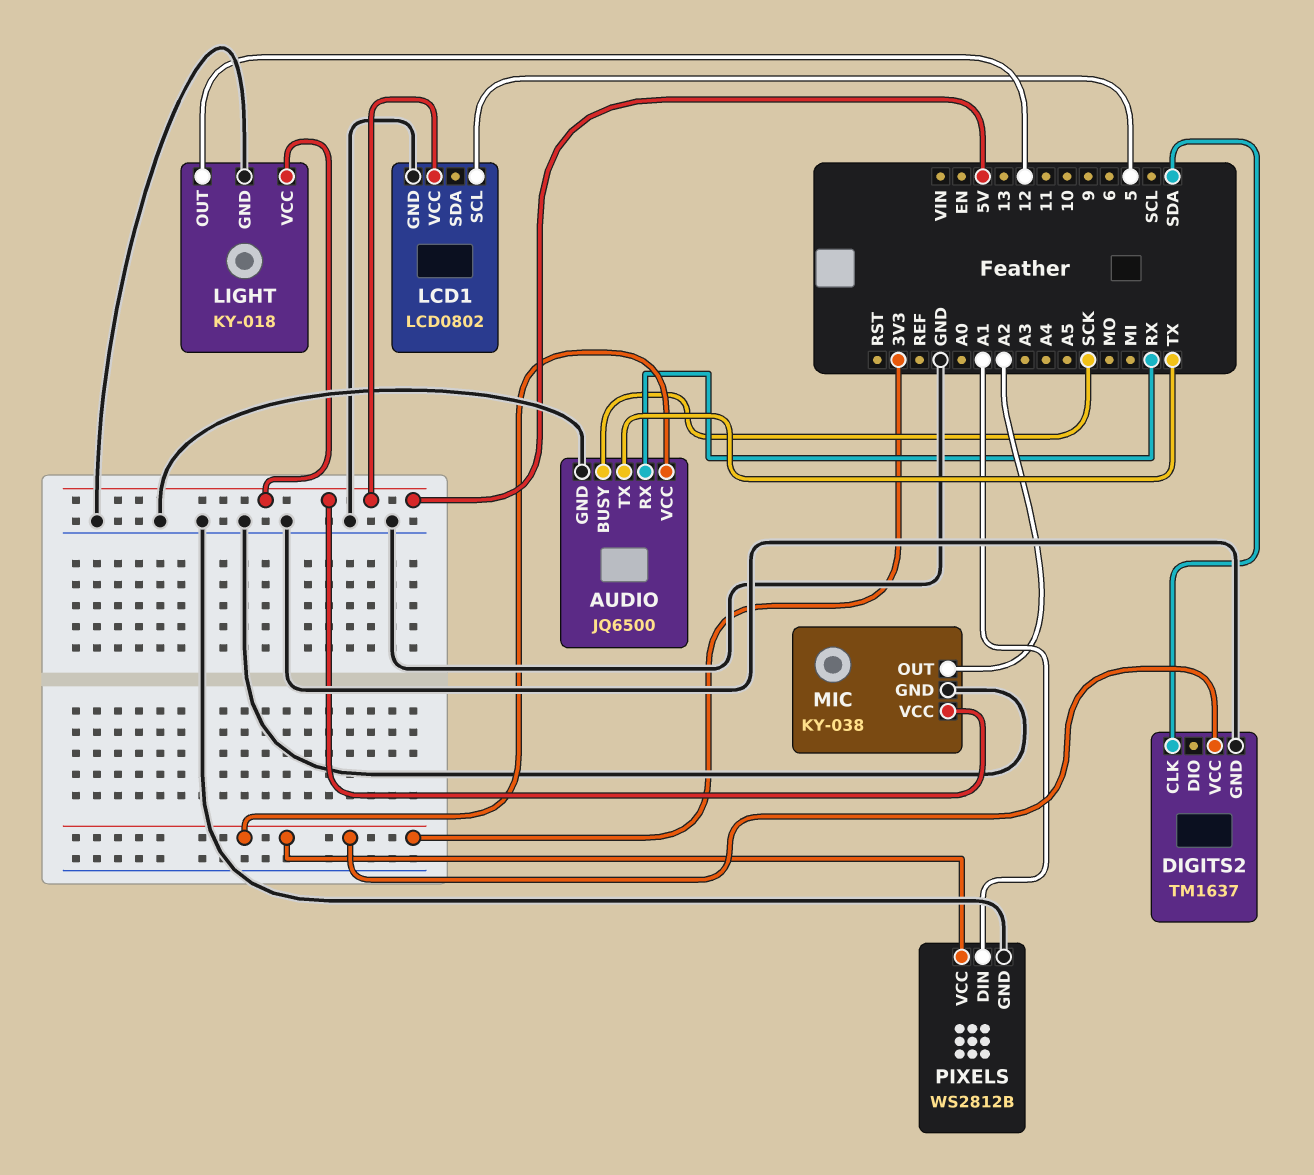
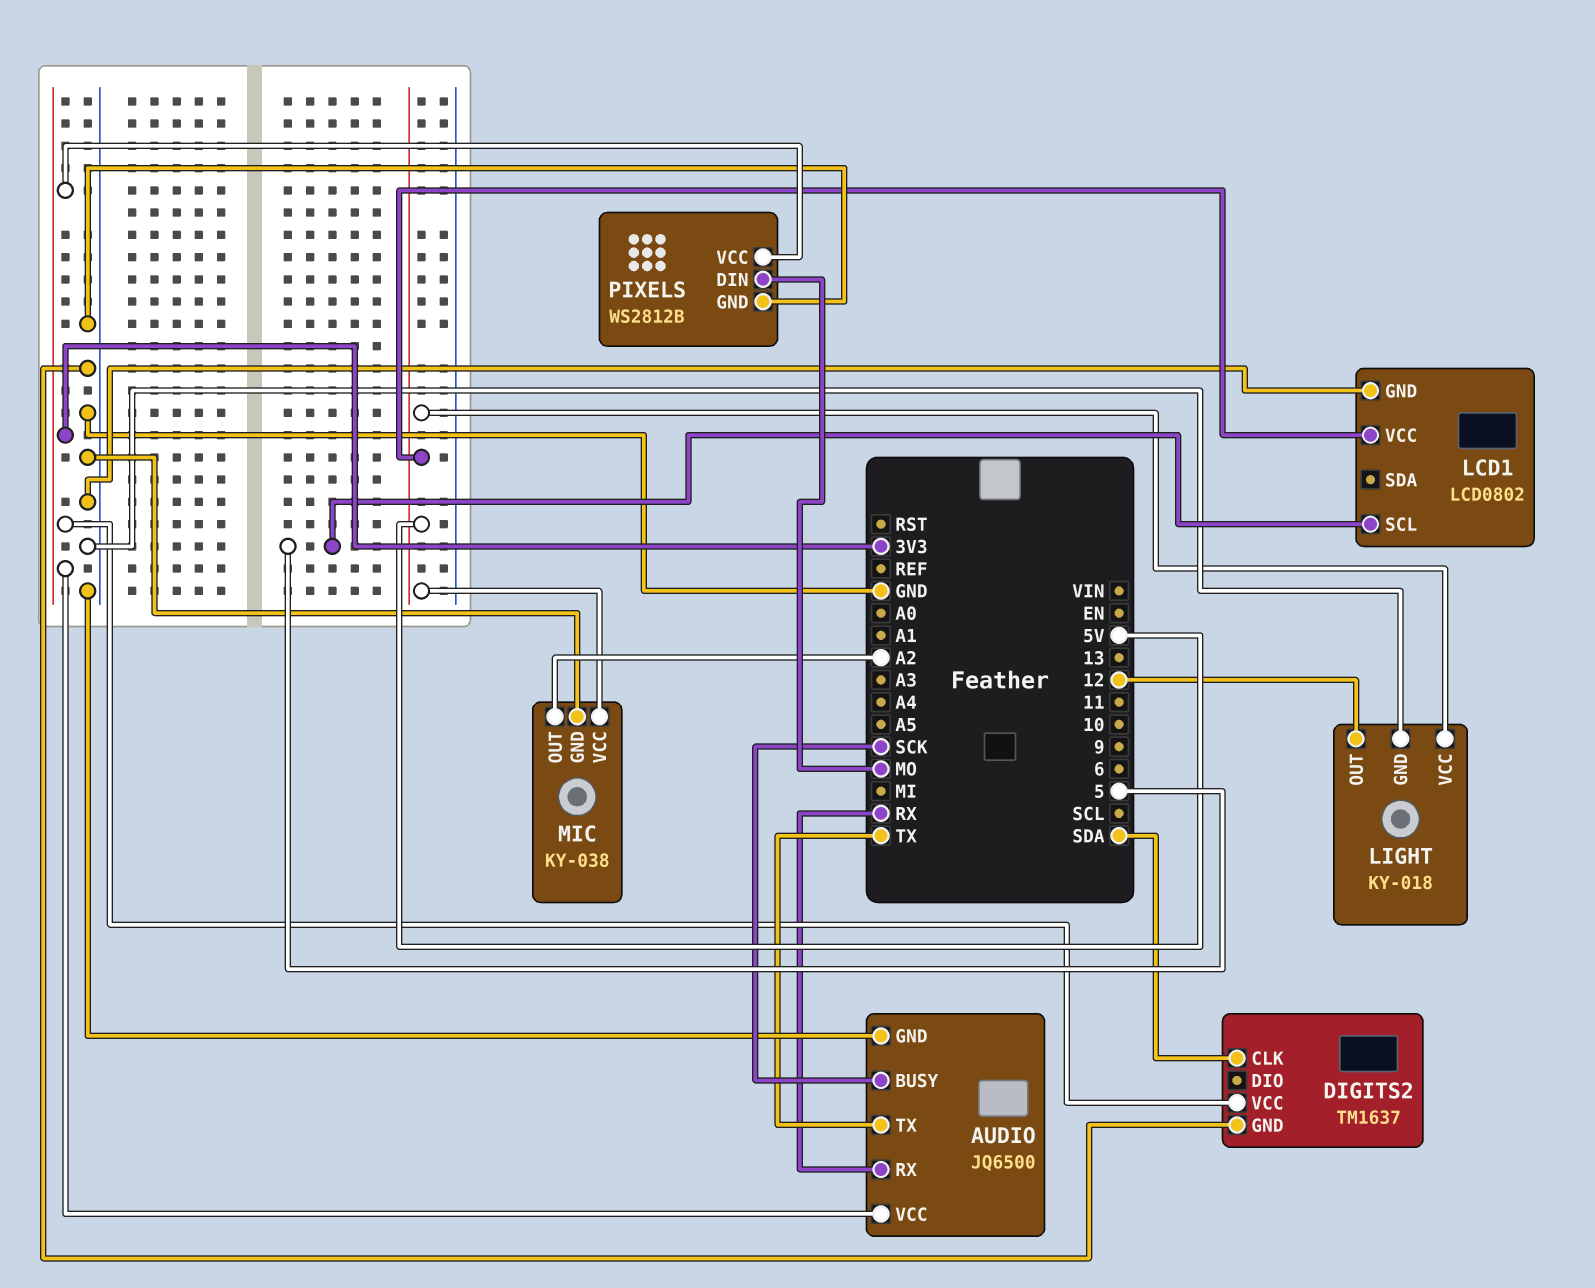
PIXELS pin DIN: A1 -> MO

